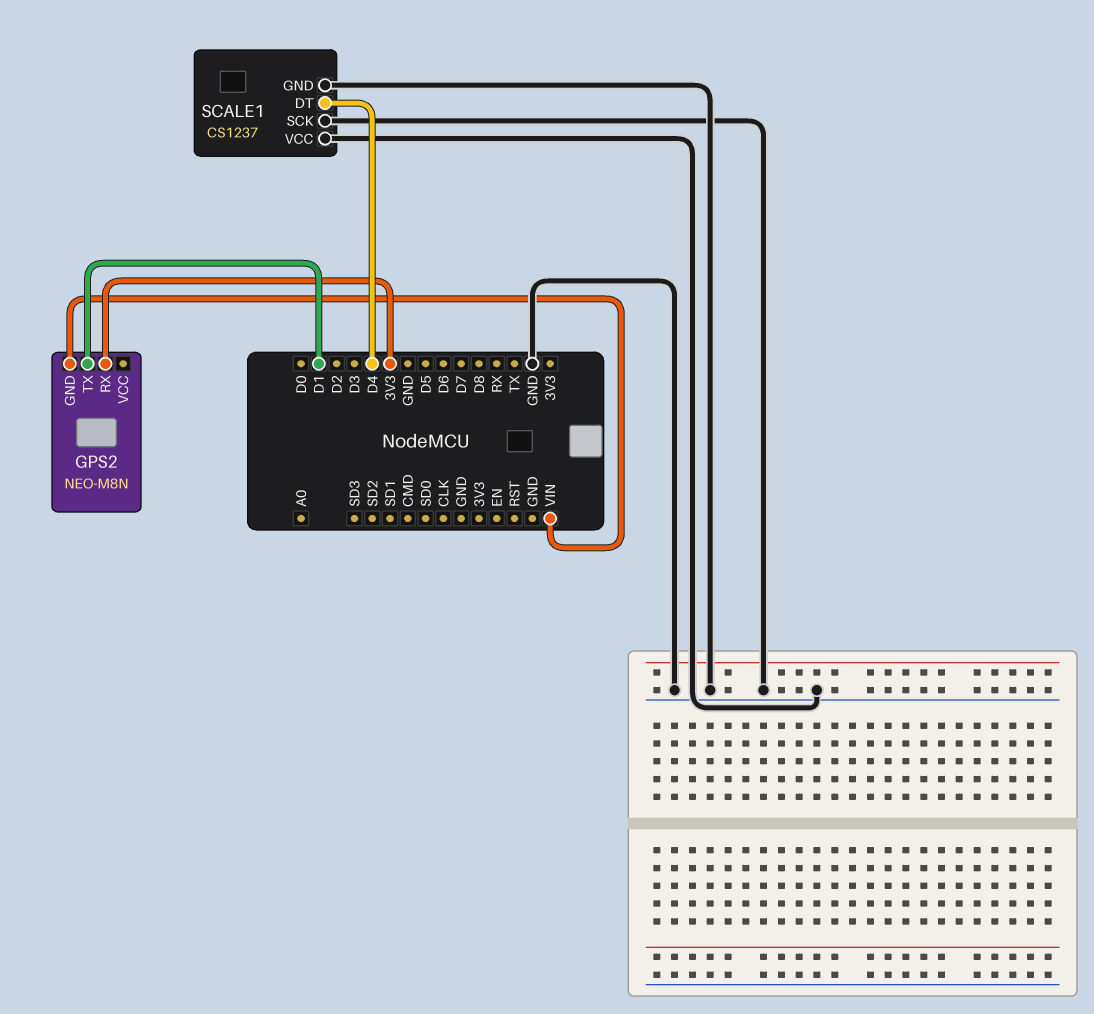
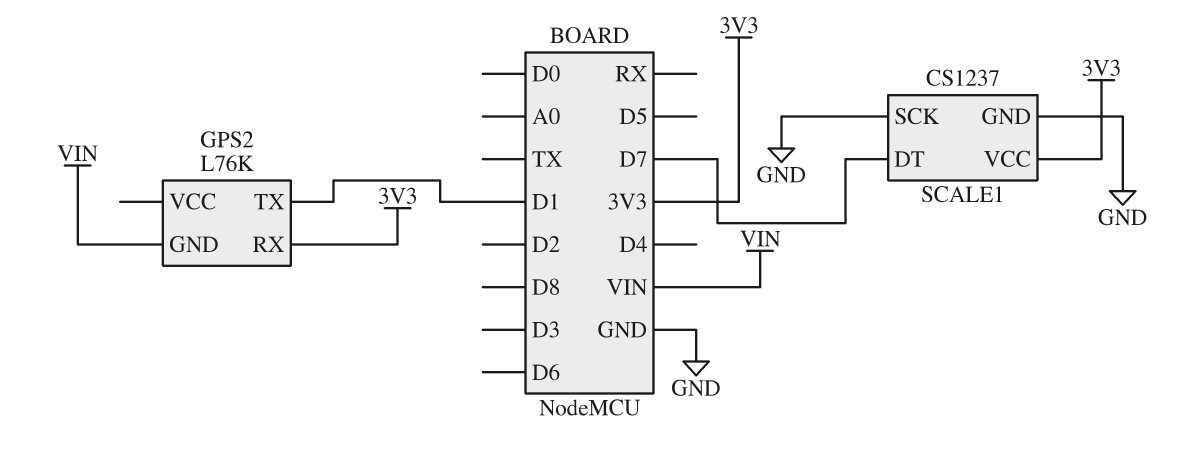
GPS2: NEO-M8N -> L76K
SCALE1 pin DT: D4 -> D7
SCALE1 pin VCC: GND -> 3V3

